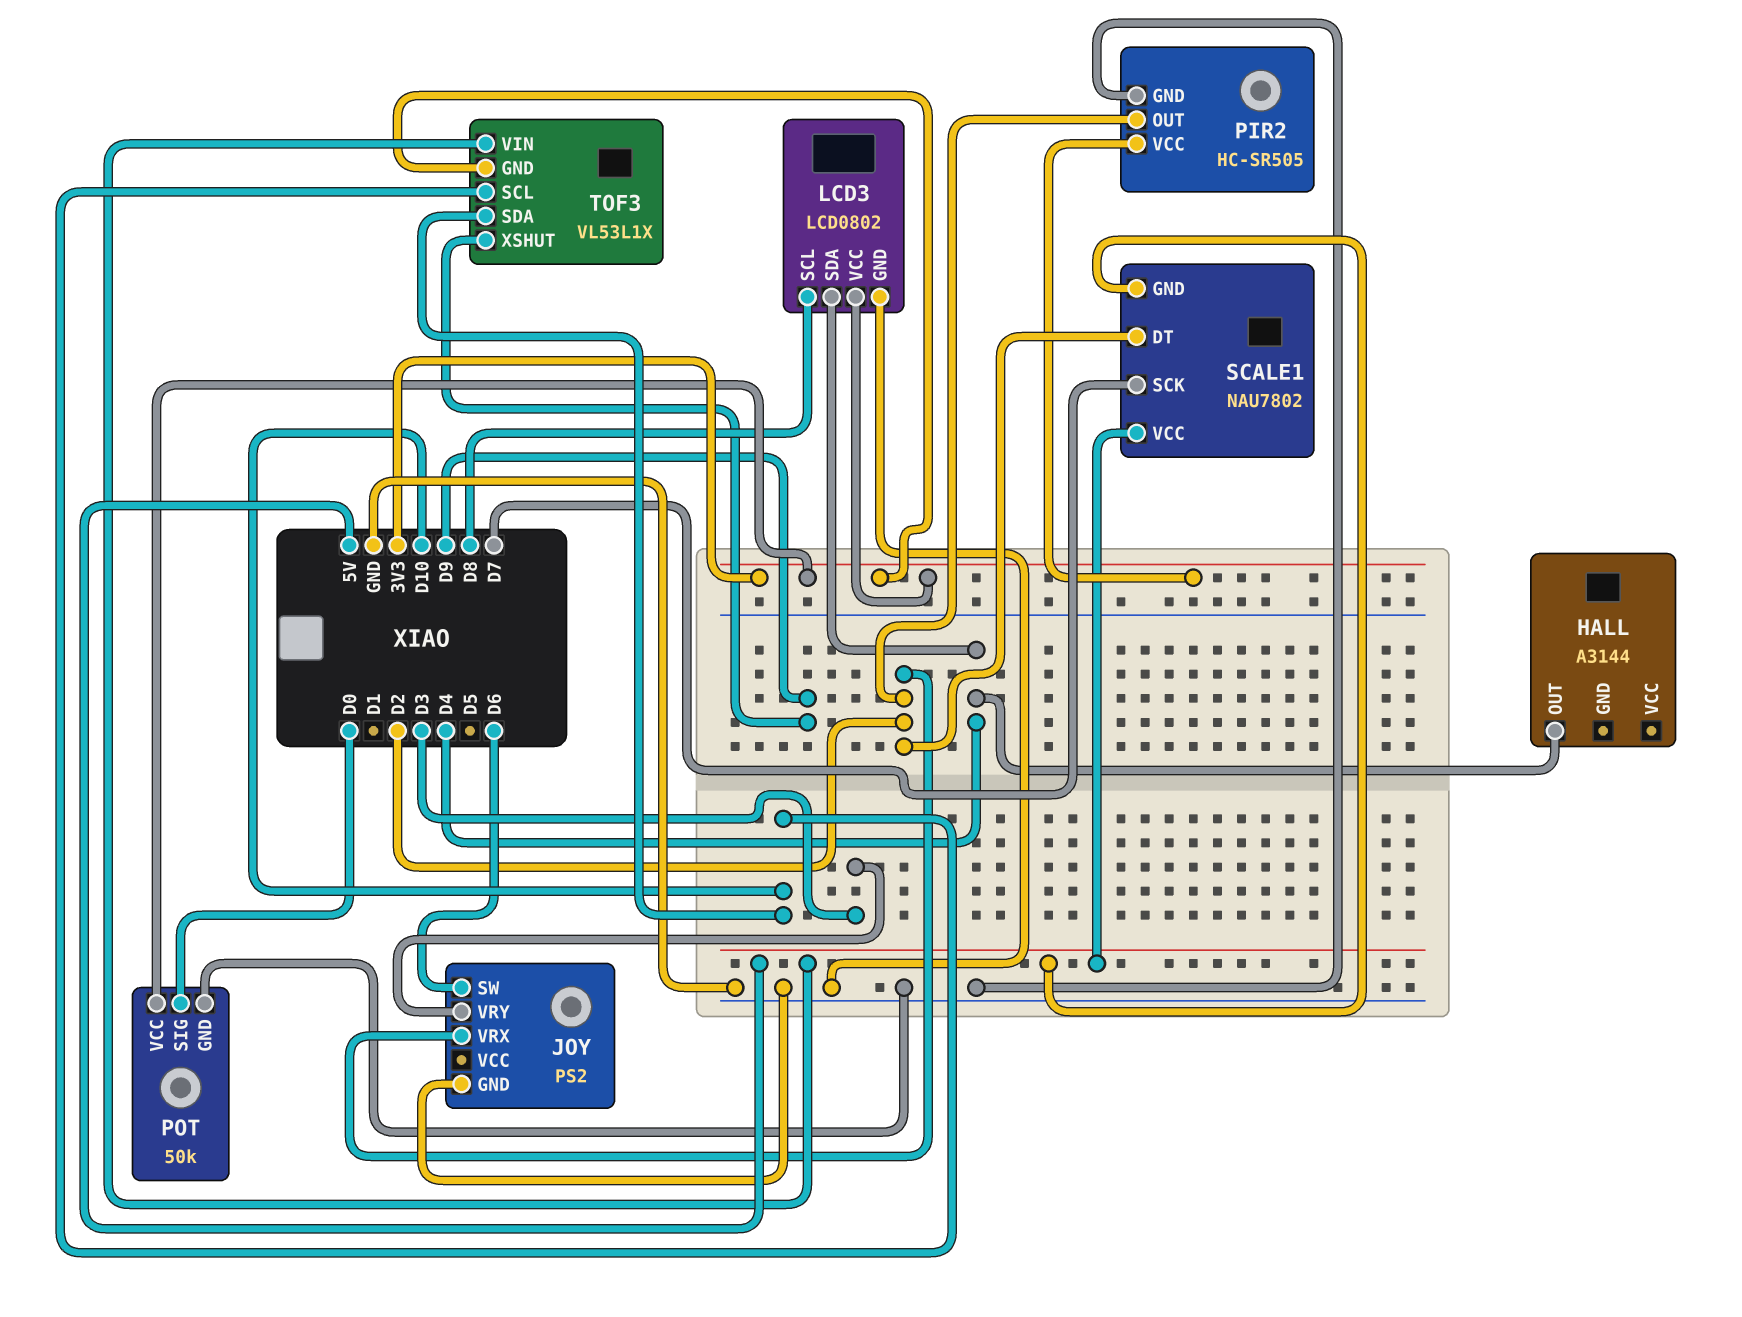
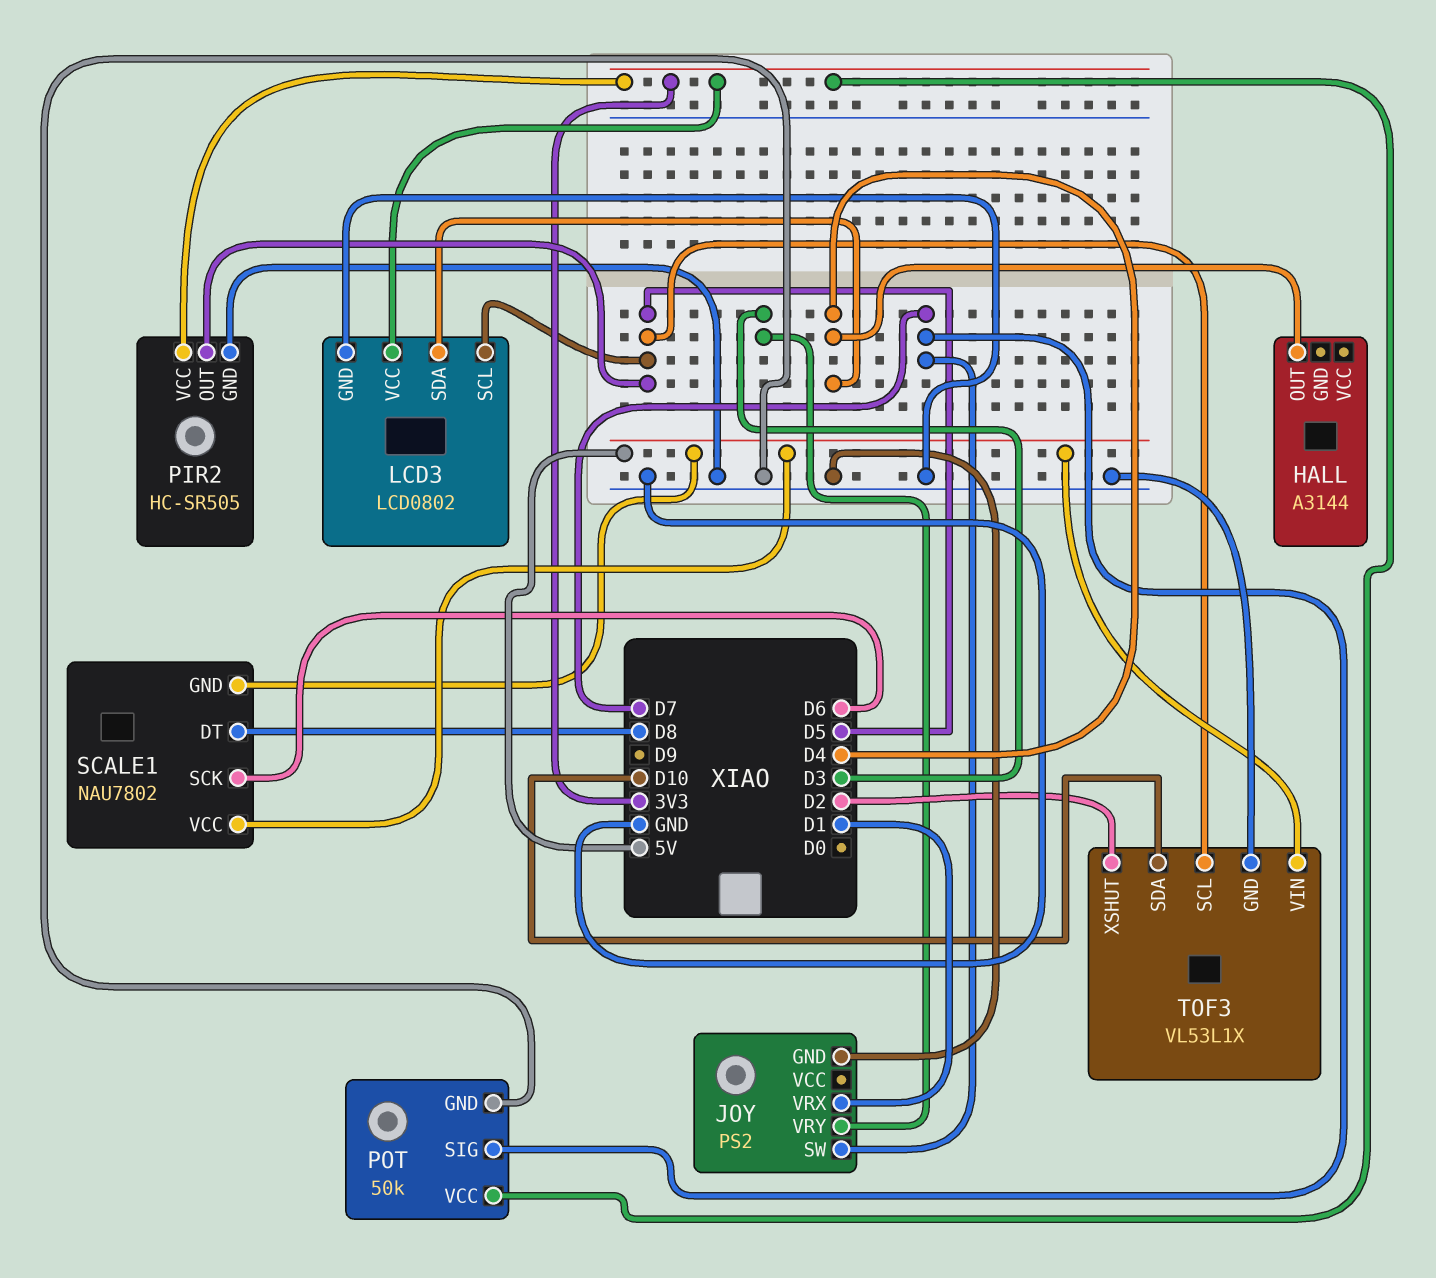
JOY pin SW: D6 -> D7
JOY pin VRX: D2 -> D1
LCD3 pin SCL: D8 -> D5
PIR2 pin OUT: D2 -> D5
POT pin SIG: D0 -> D7
SCALE1 pin DT: D2 -> D8
SCALE1 pin SCK: D7 -> D6
TOF3 pin GND: 3V3 -> GND
TOF3 pin SCL: D10 -> D5
TOF3 pin XSHUT: D9 -> D2

